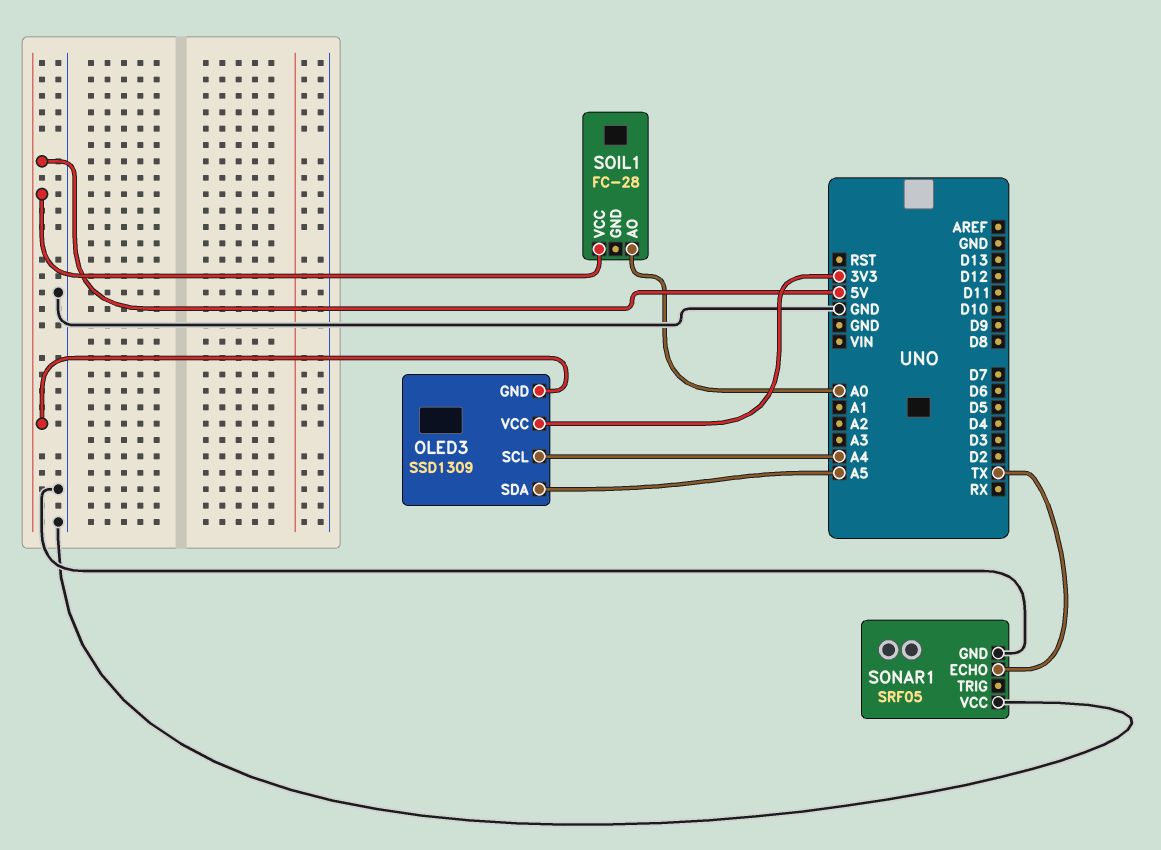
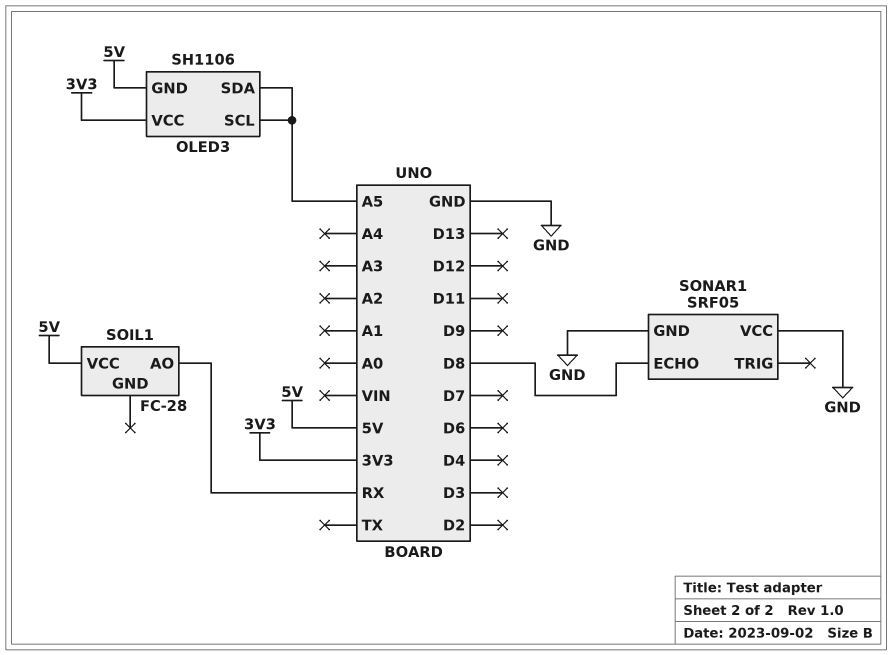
OLED3: SSD1309 -> SH1106
OLED3 pin SCL: A4 -> A5
SOIL1 pin AO: A0 -> RX
SONAR1 pin ECHO: TX -> D8

